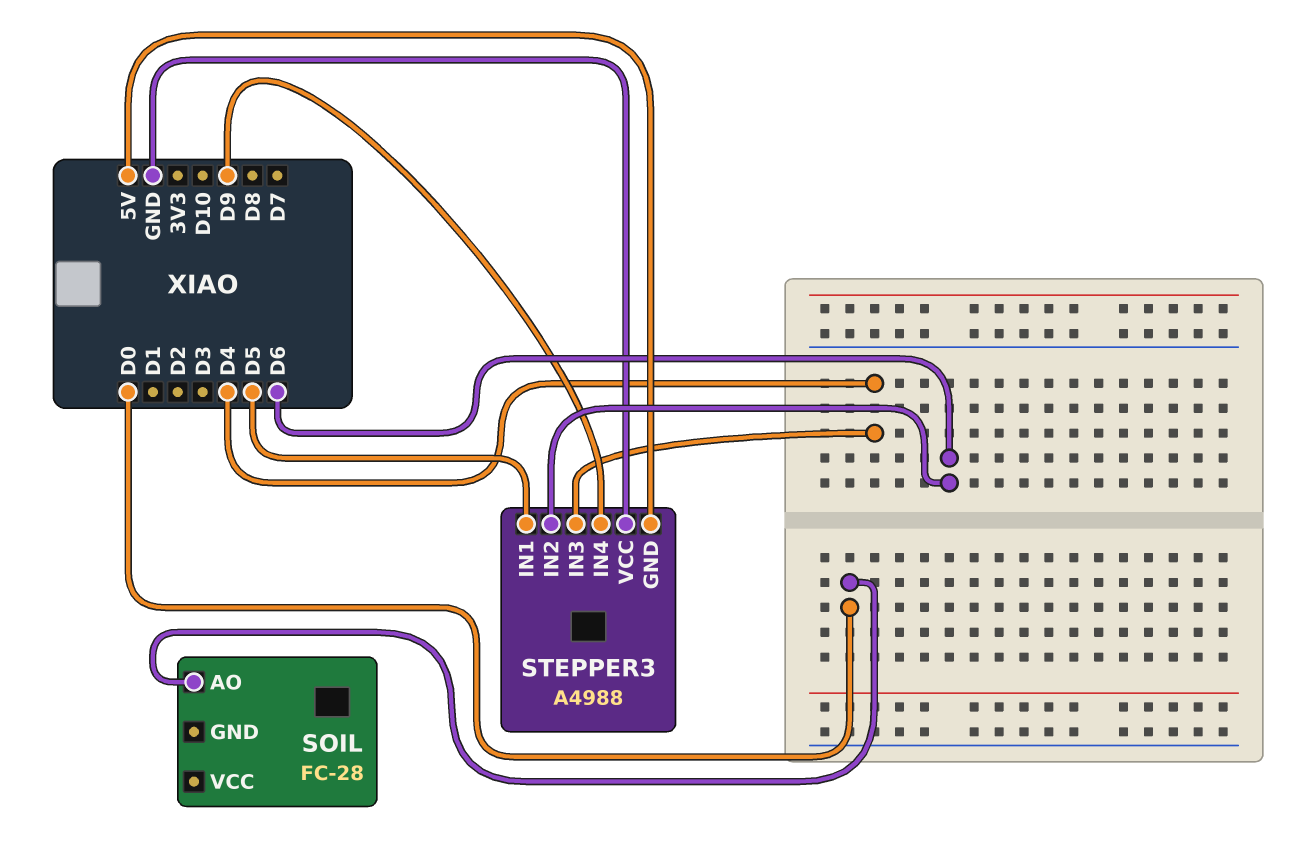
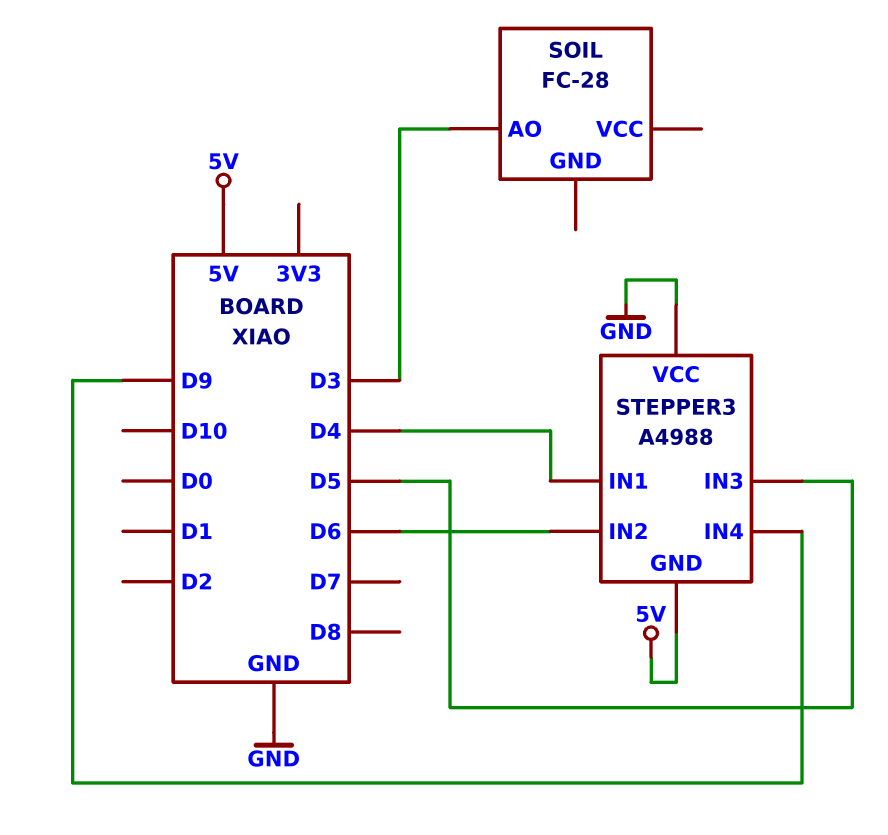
SOIL pin AO: D0 -> D3
STEPPER3 pin IN1: D5 -> D4
STEPPER3 pin IN3: D4 -> D5

